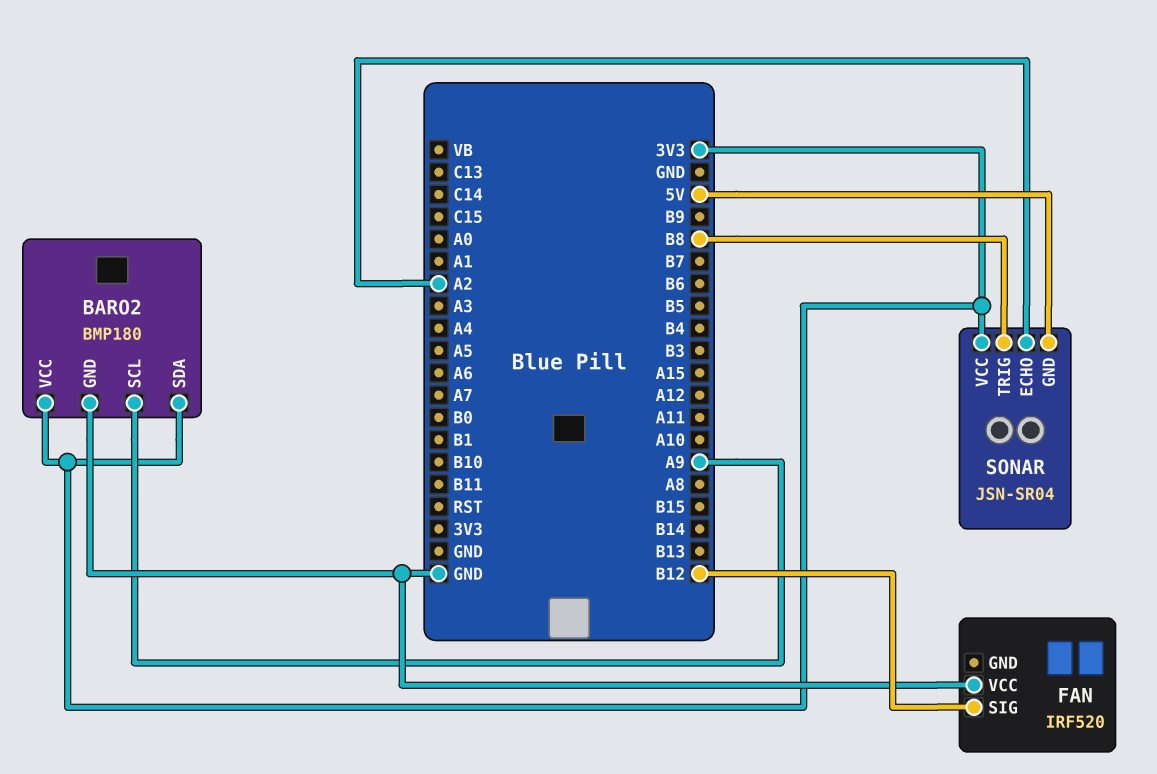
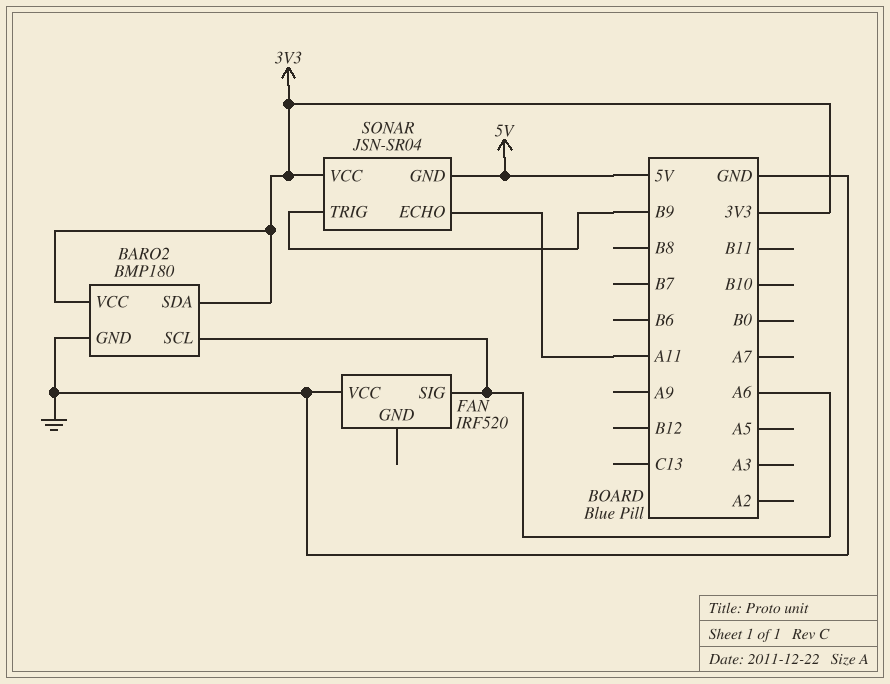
BARO2 pin SCL: A9 -> A6
FAN pin SIG: B12 -> A6
SONAR pin ECHO: A2 -> A11
SONAR pin TRIG: B8 -> B9

